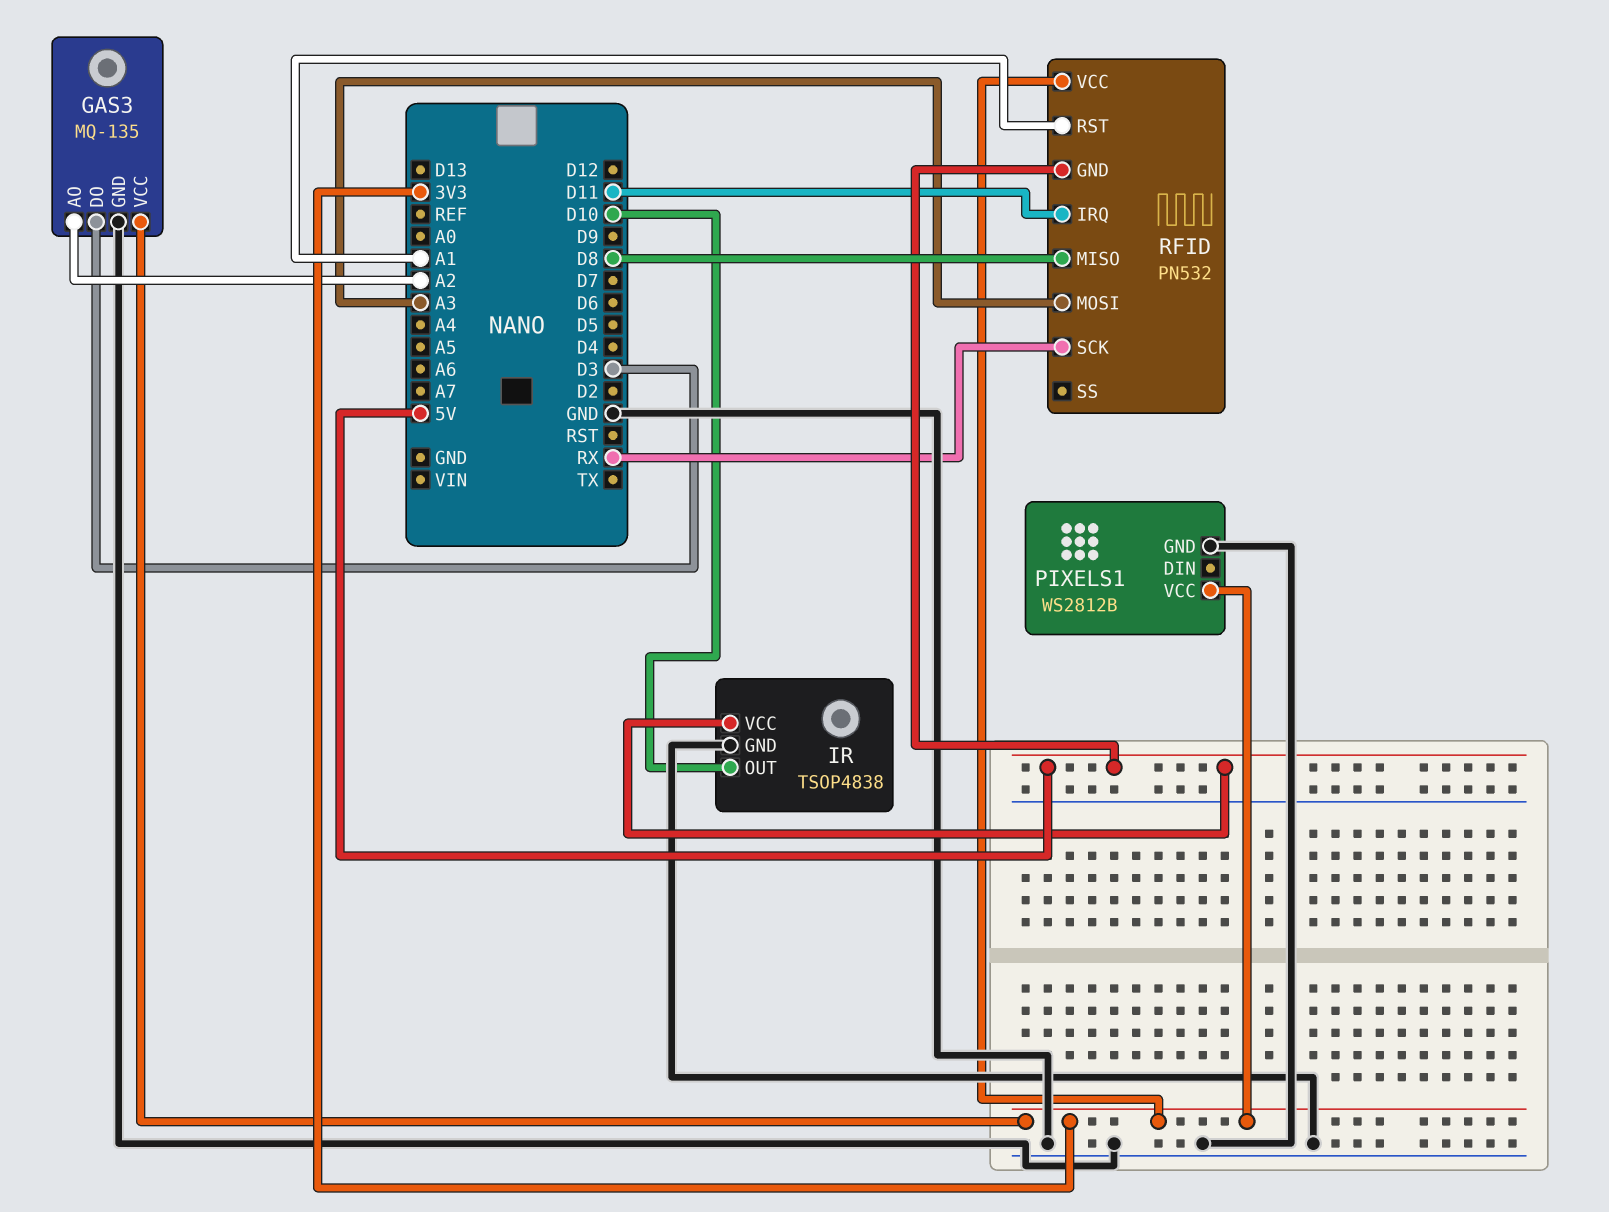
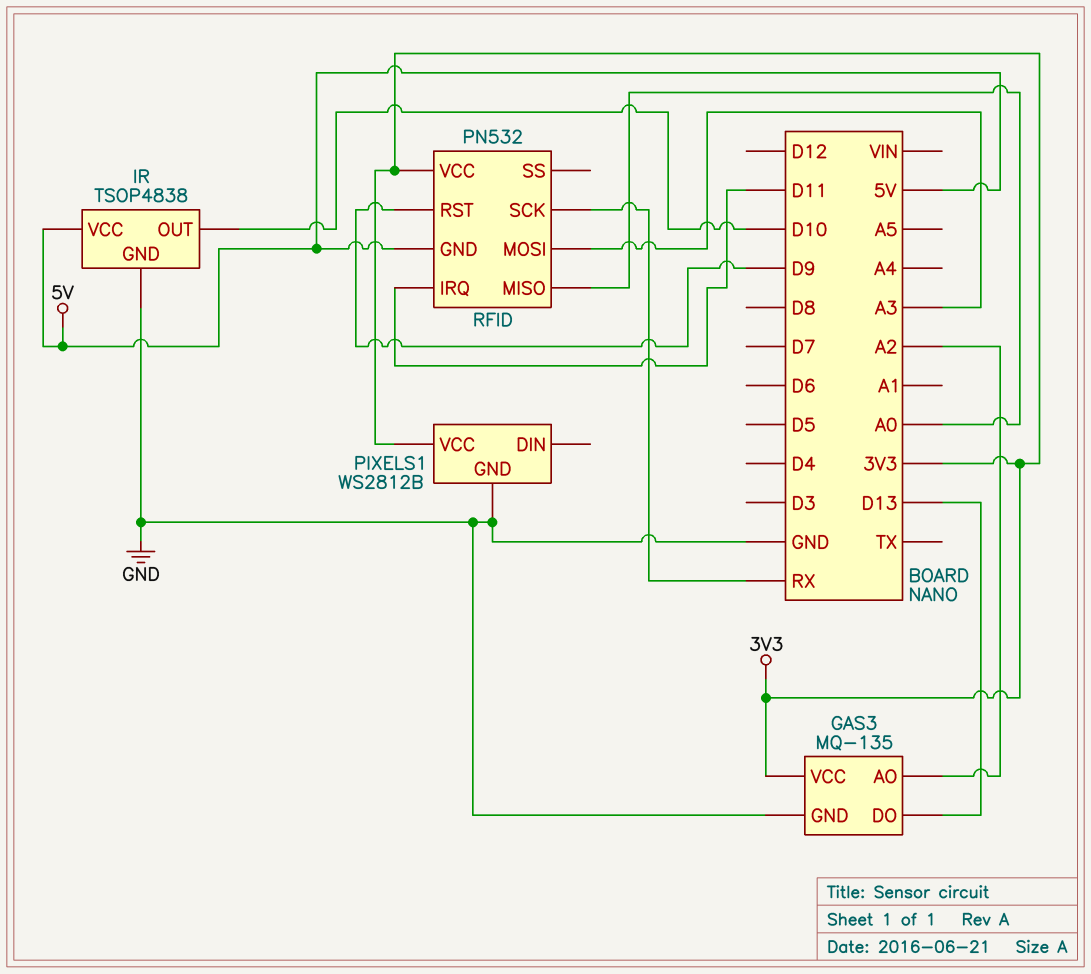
GAS3 pin DO: D3 -> D13
RFID pin MISO: D8 -> A0
RFID pin RST: A1 -> D9

